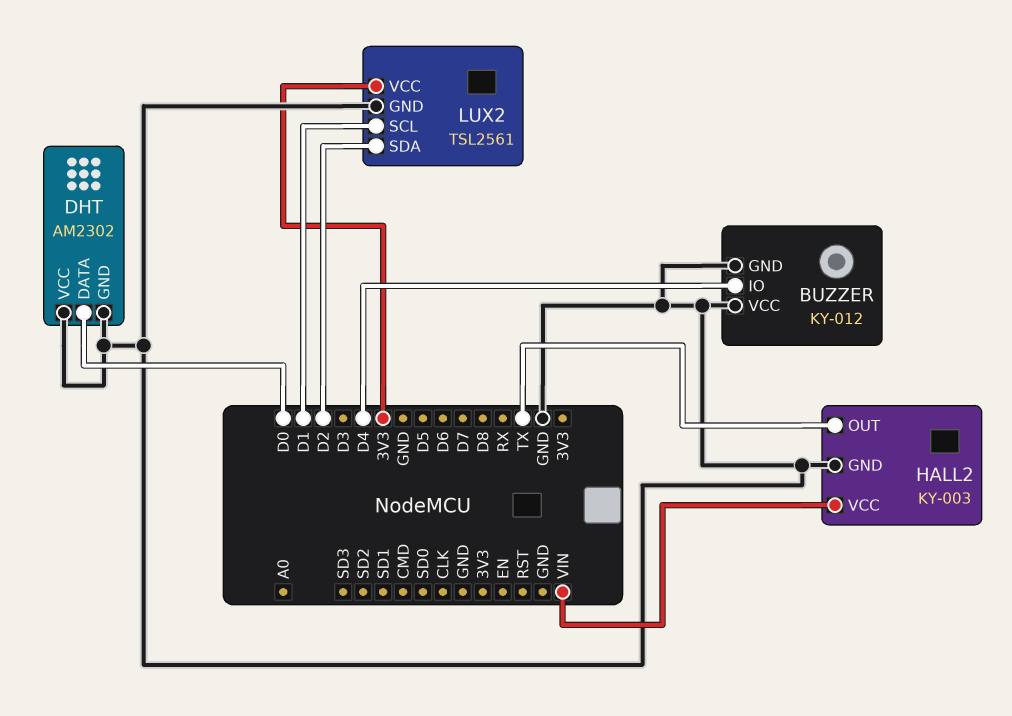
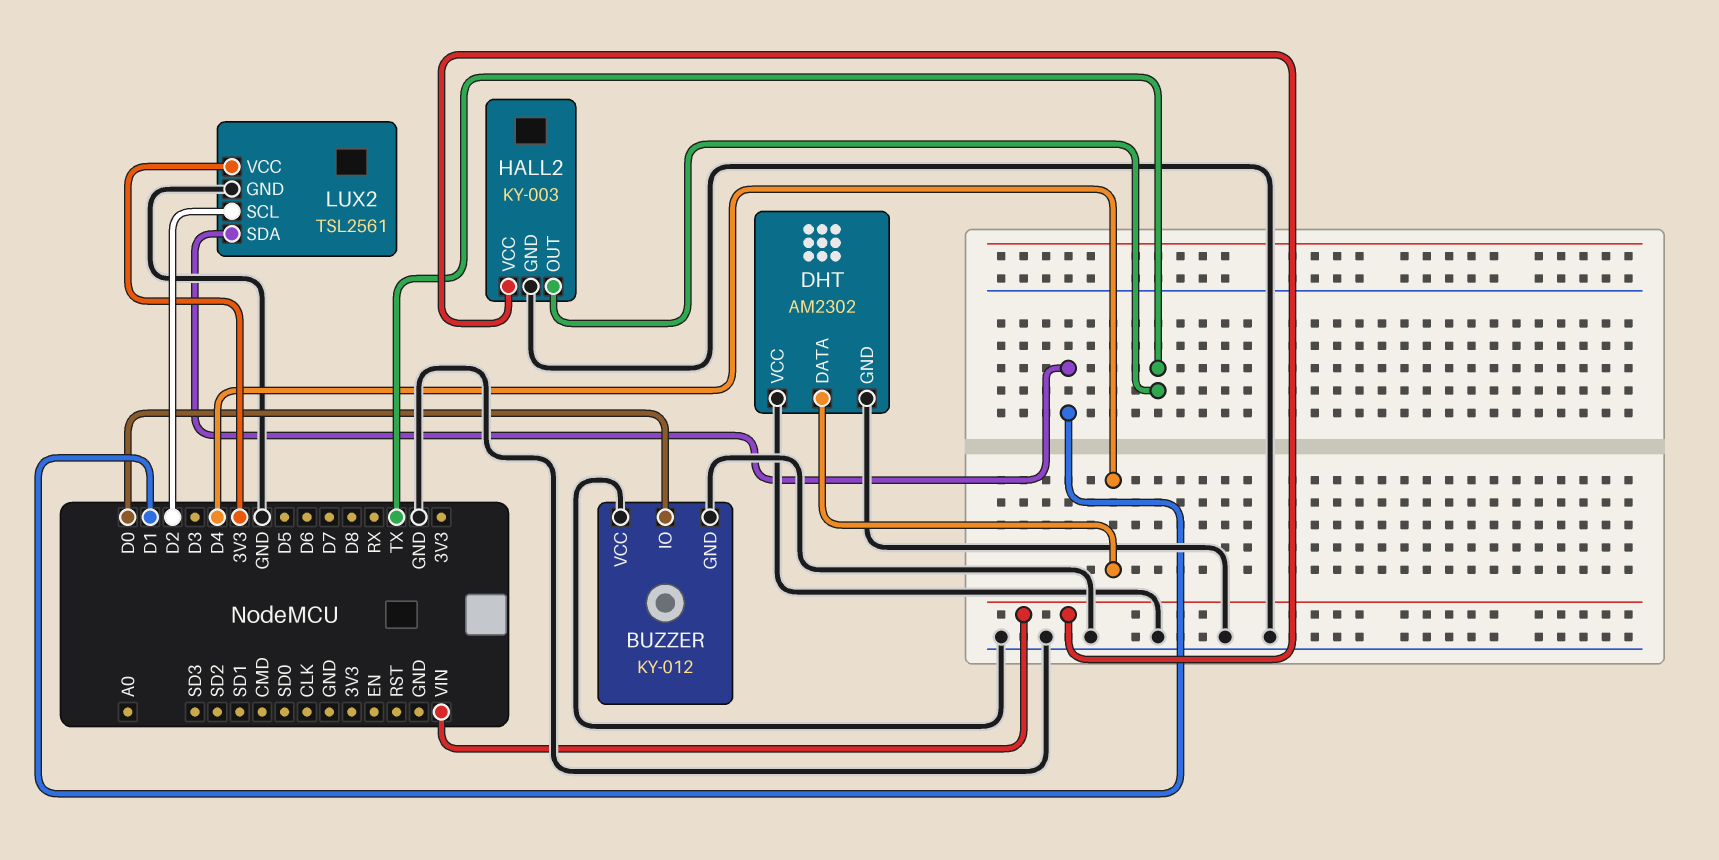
BUZZER pin IO: D4 -> D0
DHT pin DATA: D0 -> D4
LUX2 pin SCL: D1 -> D2
LUX2 pin SDA: D2 -> D1

